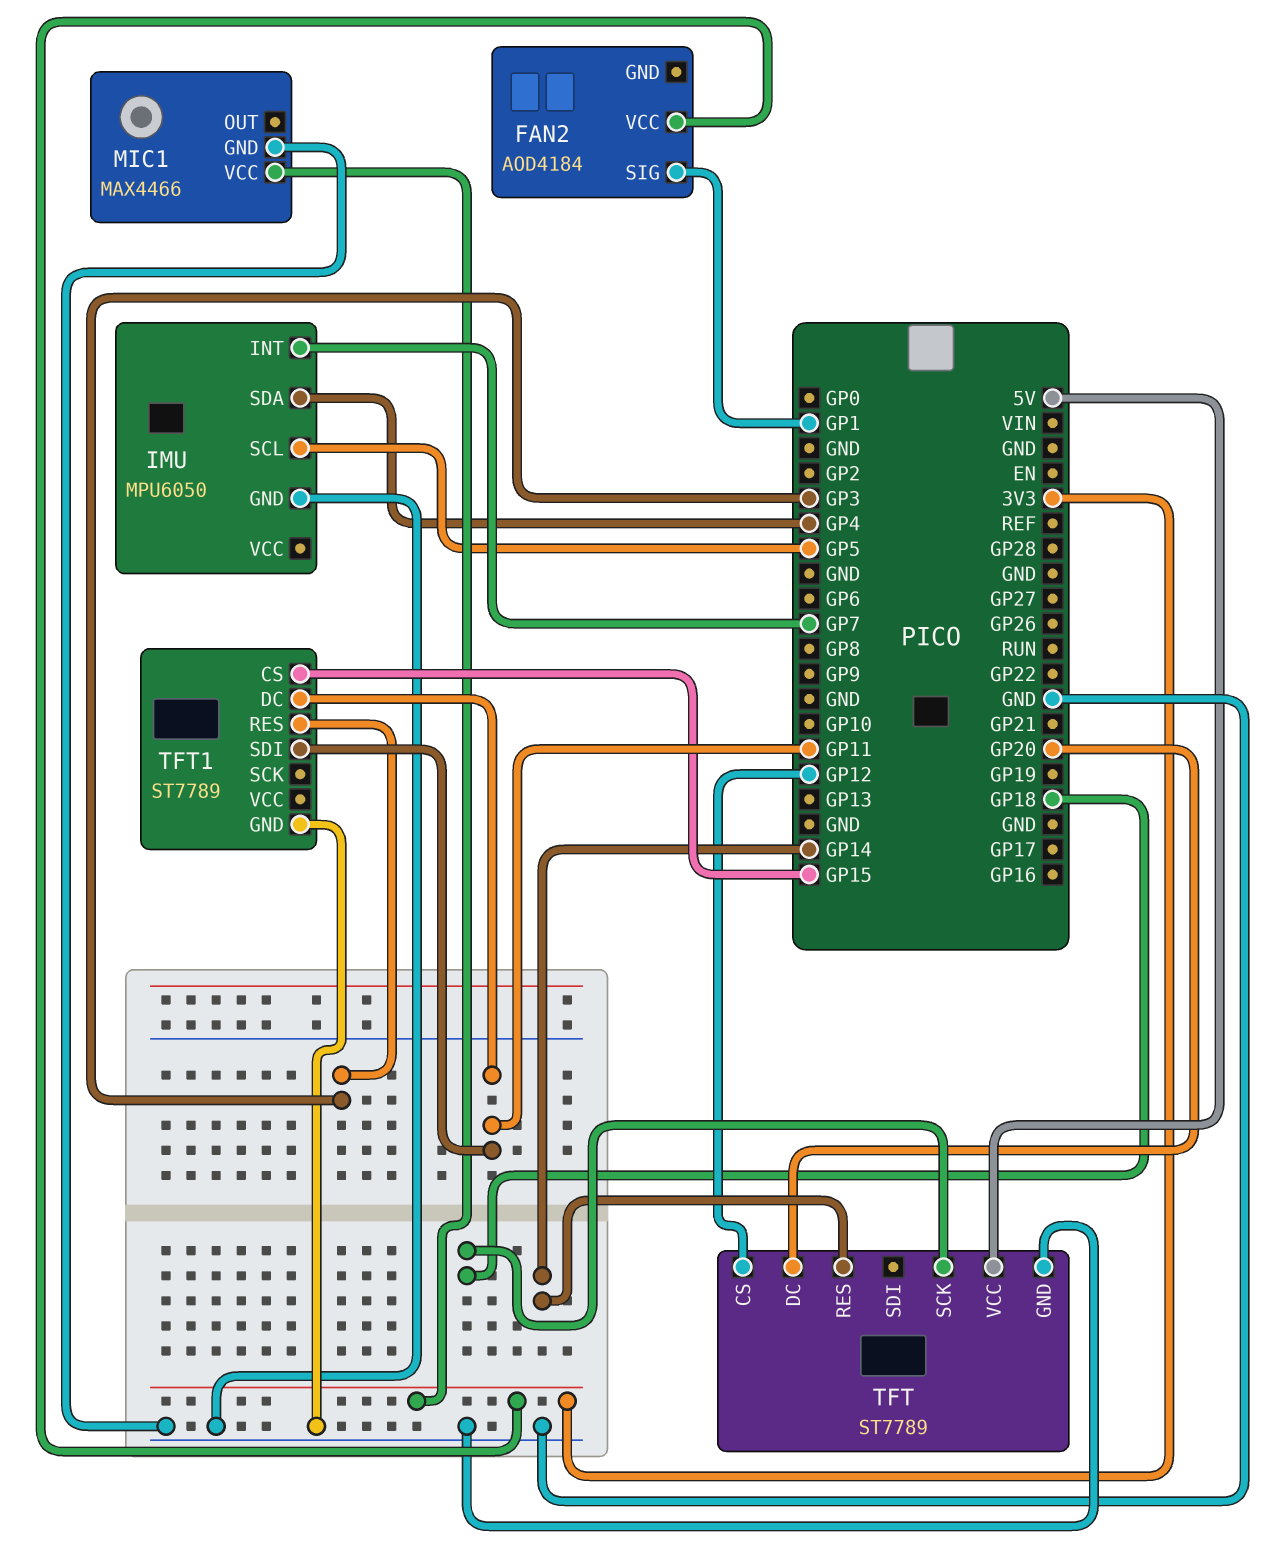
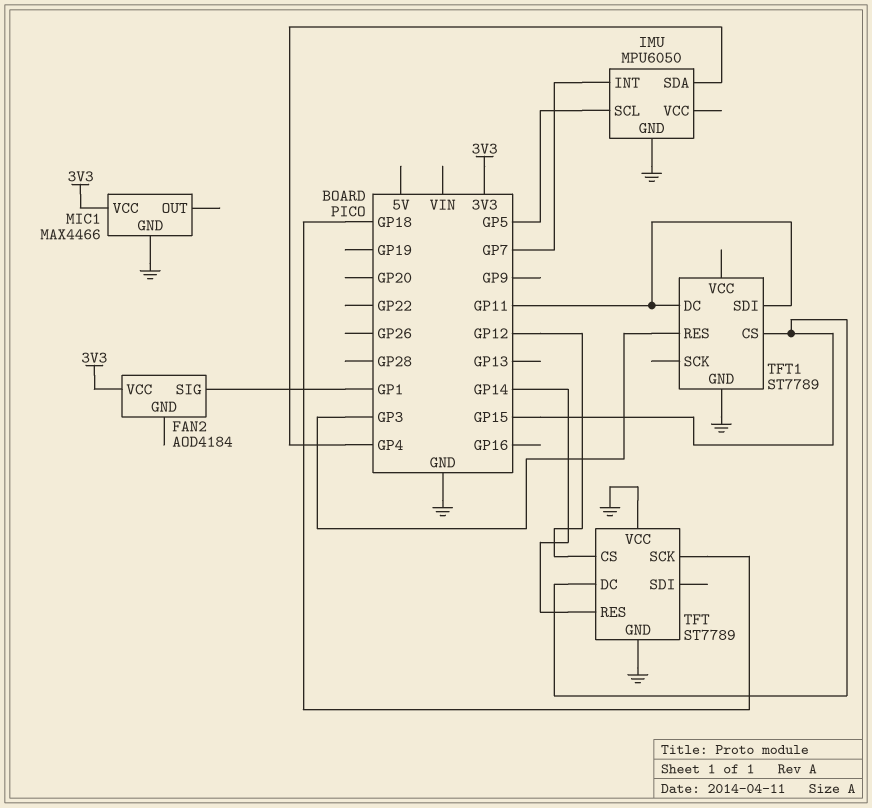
TFT pin DC: GP20 -> GP15
TFT pin VCC: 5V -> GND

